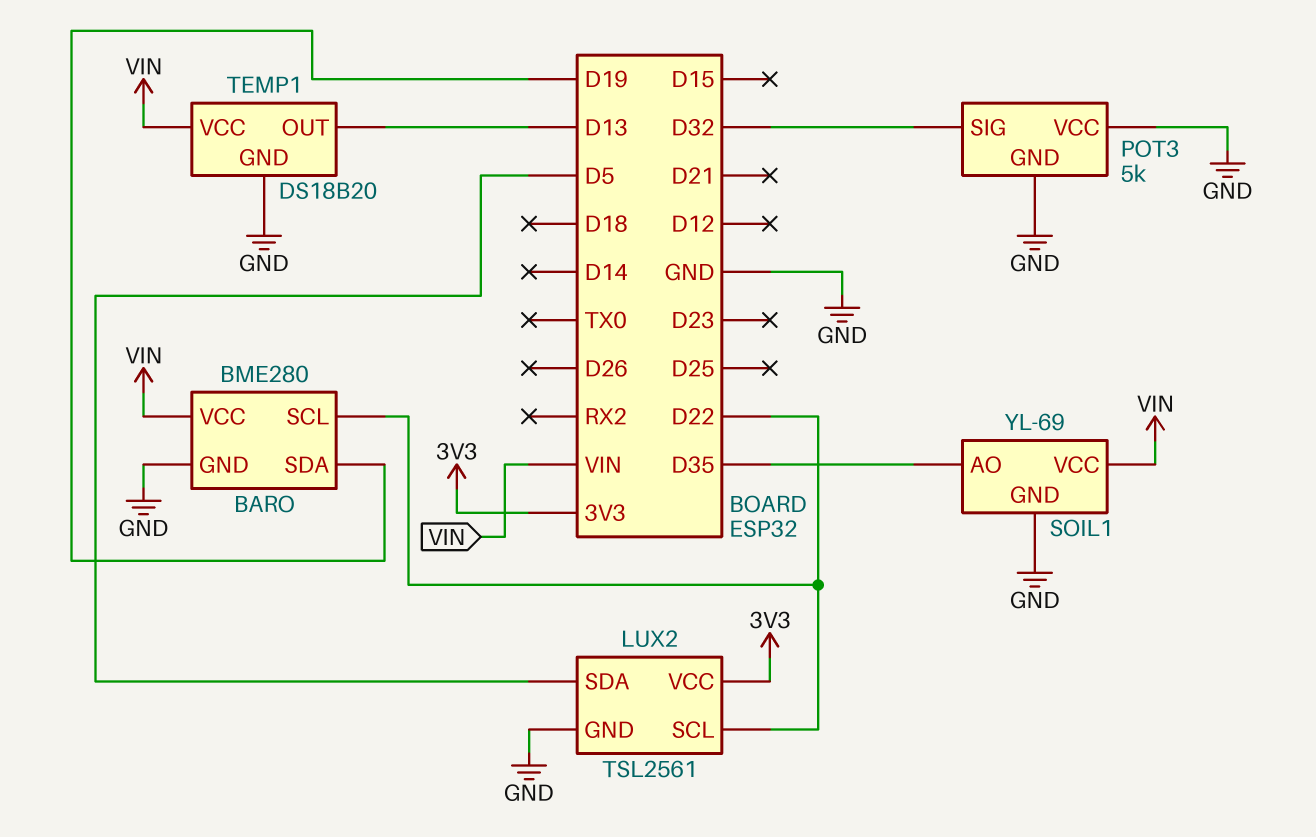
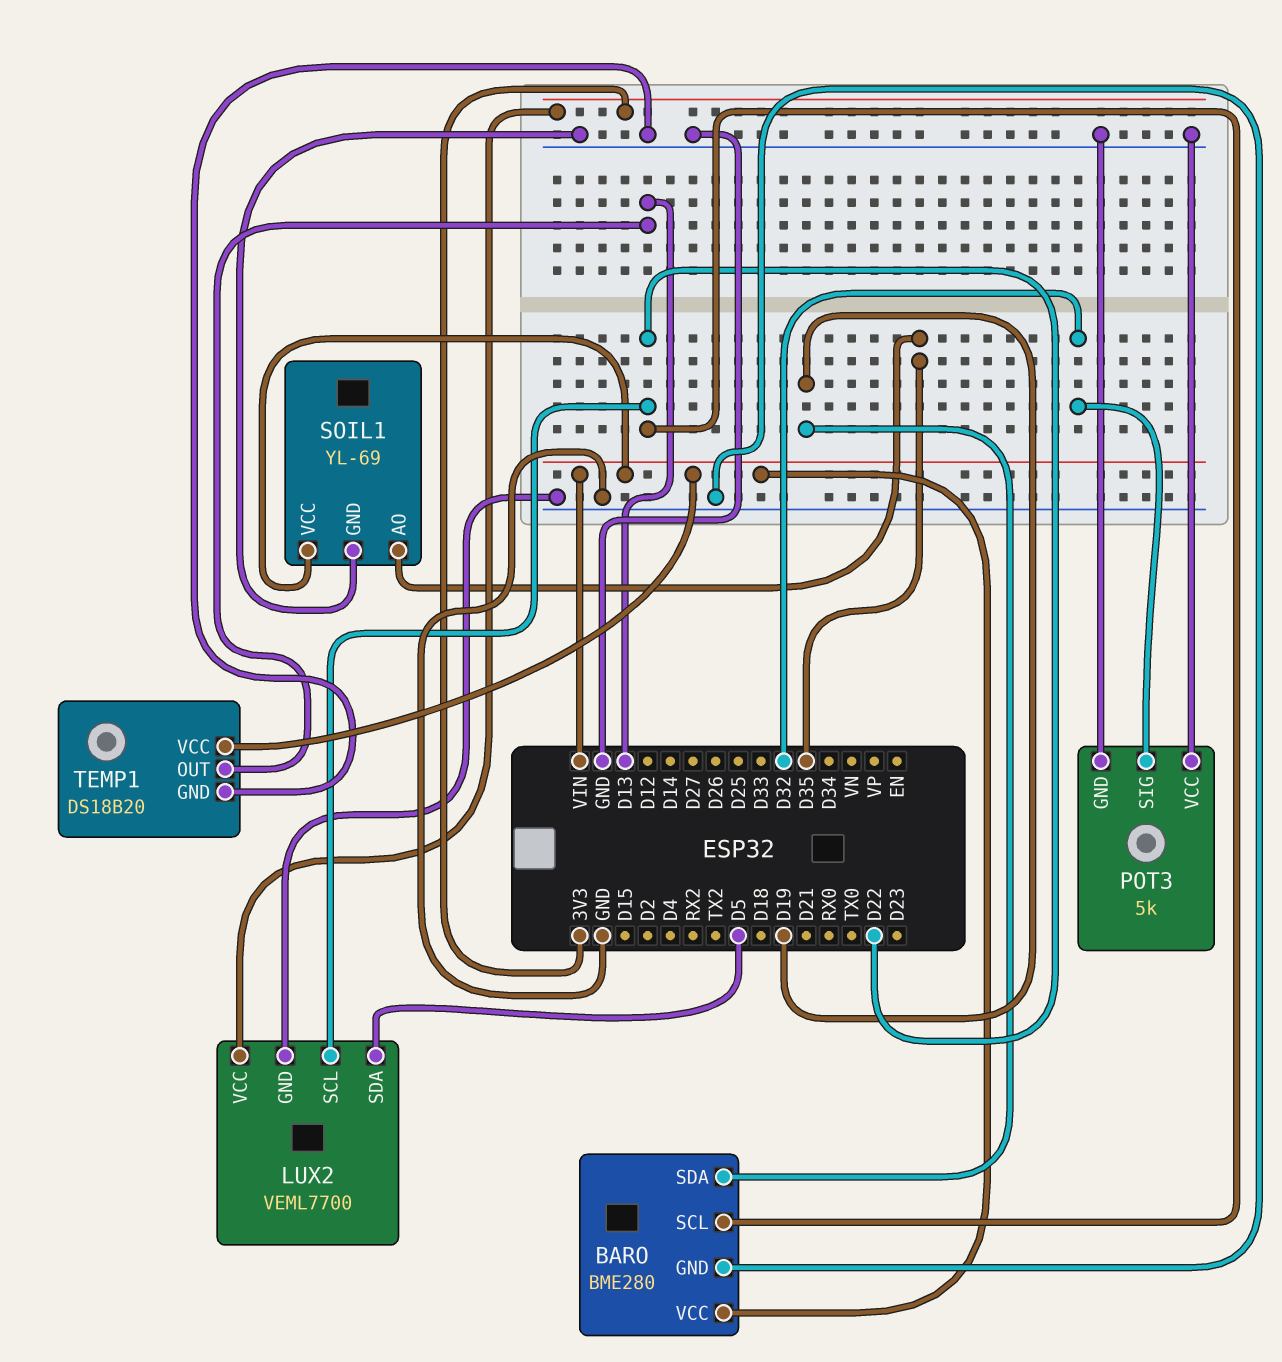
LUX2: TSL2561 -> VEML7700

